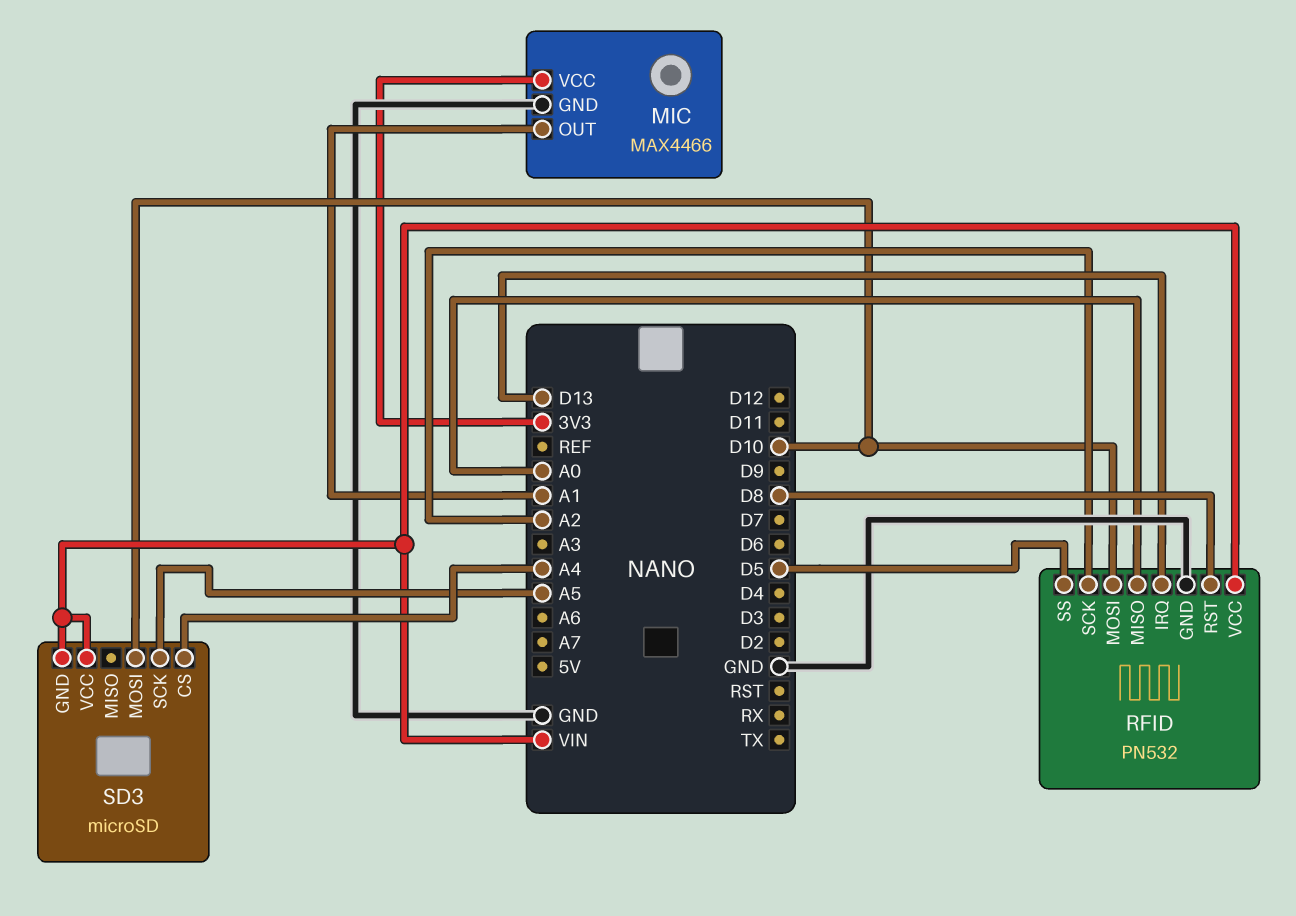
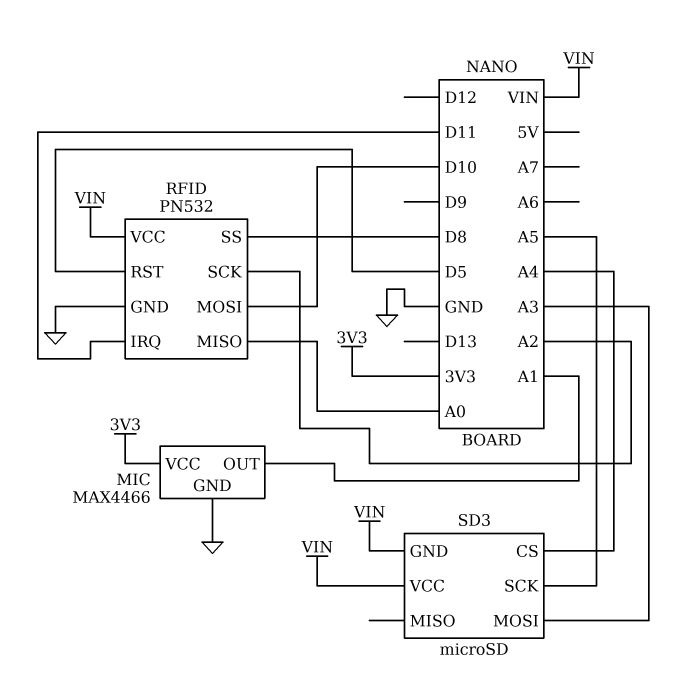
RFID pin IRQ: D13 -> D11
RFID pin RST: D8 -> D5
RFID pin SS: D5 -> D8
SD3 pin MOSI: D10 -> A3

